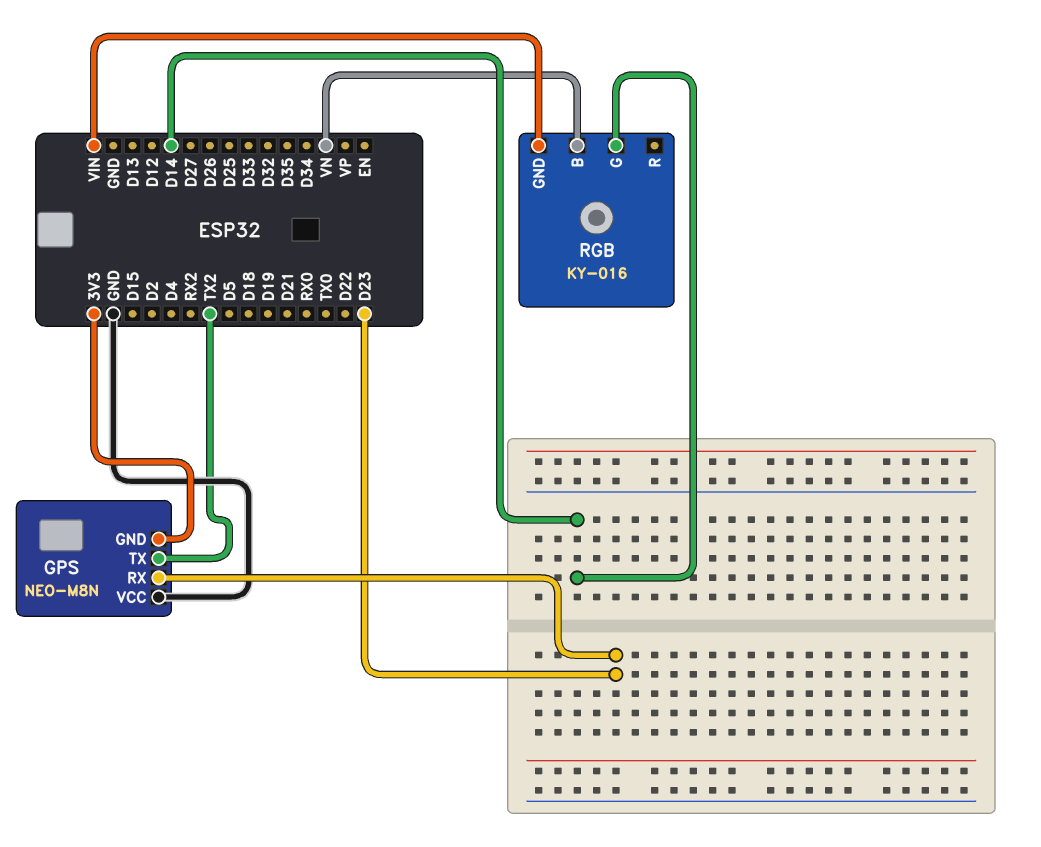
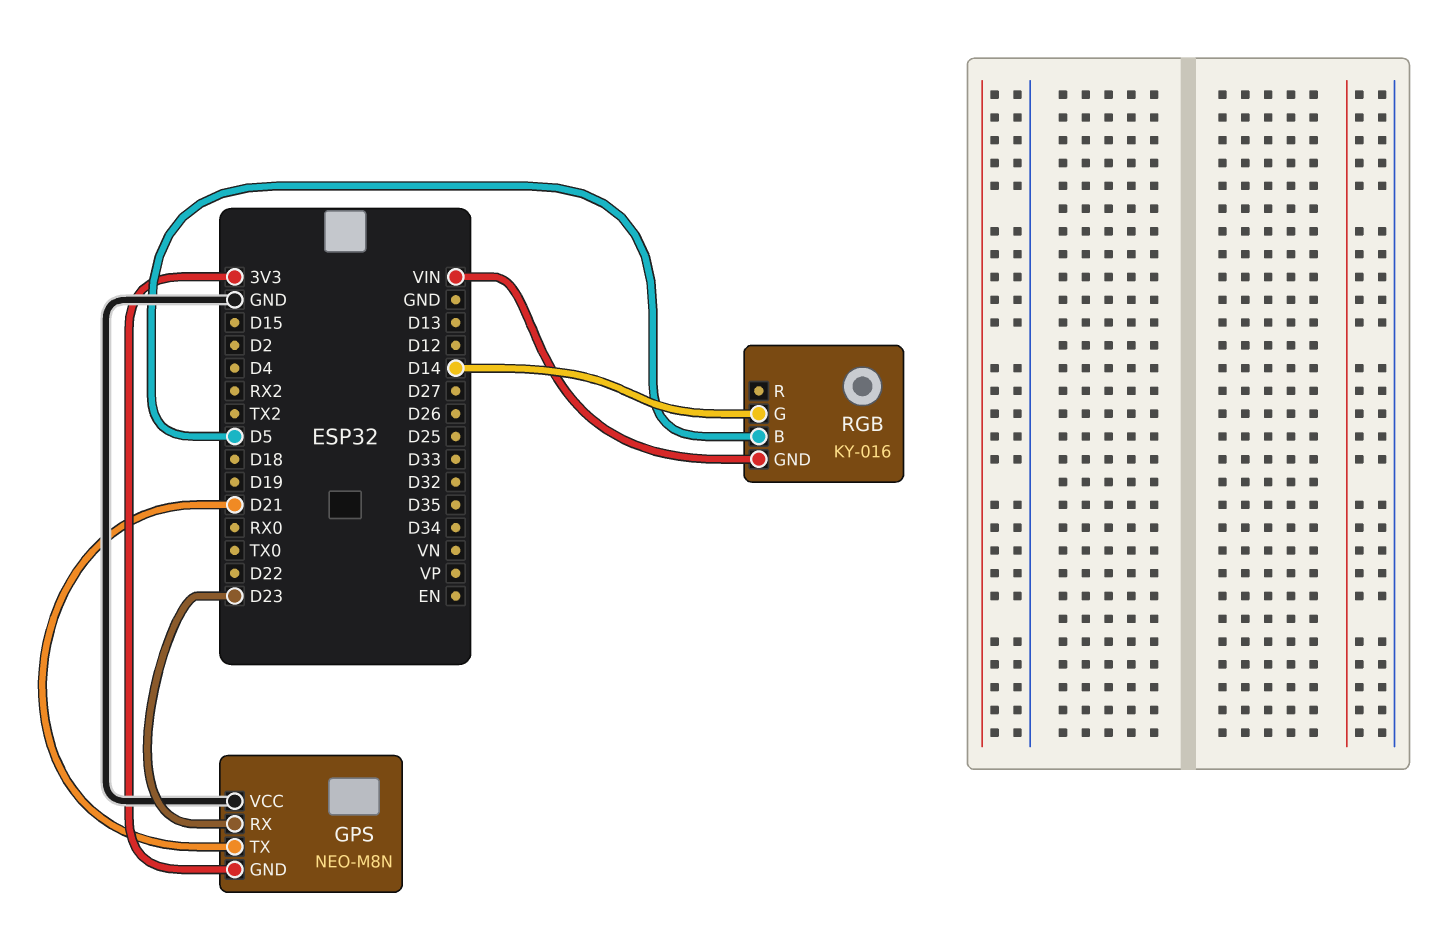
GPS pin TX: TX2 -> D21
RGB pin B: VN -> D5

